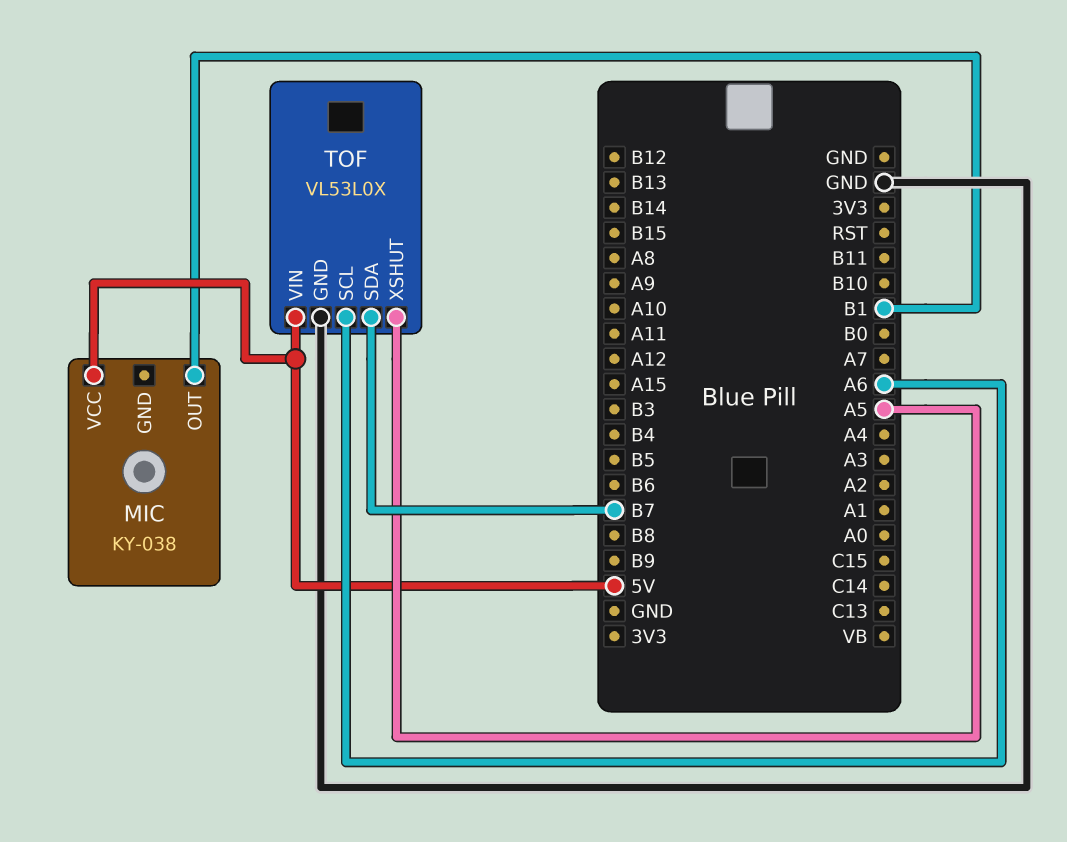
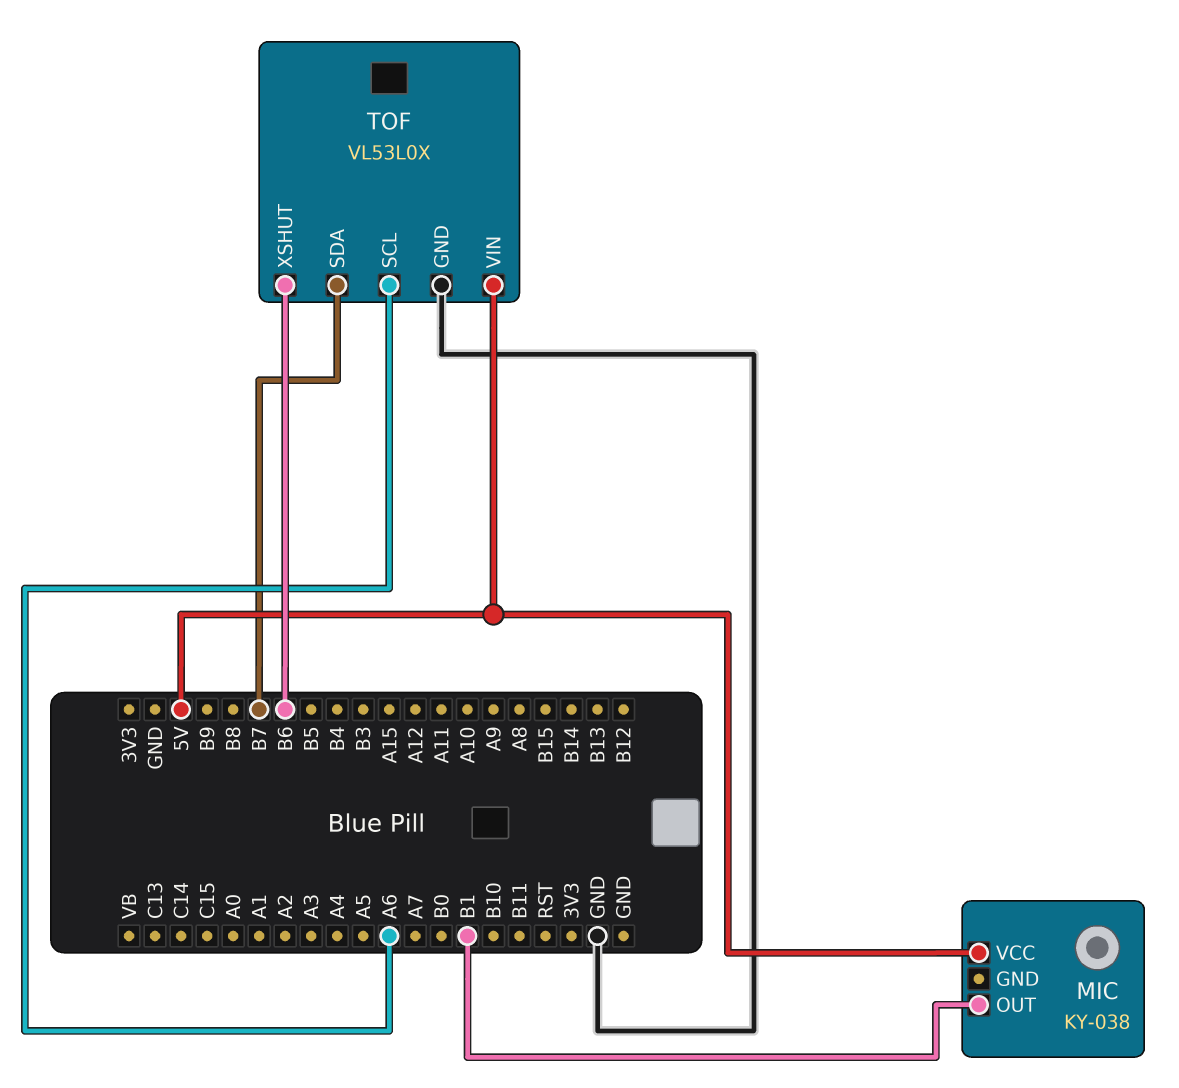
TOF pin XSHUT: A5 -> B6

